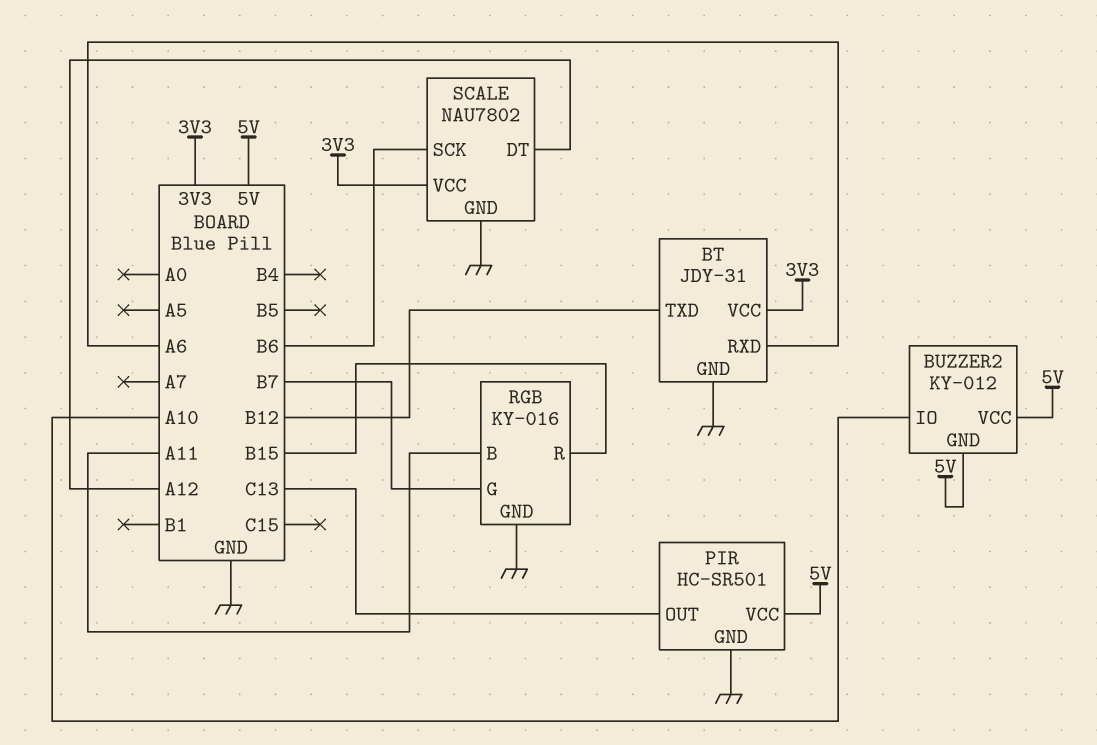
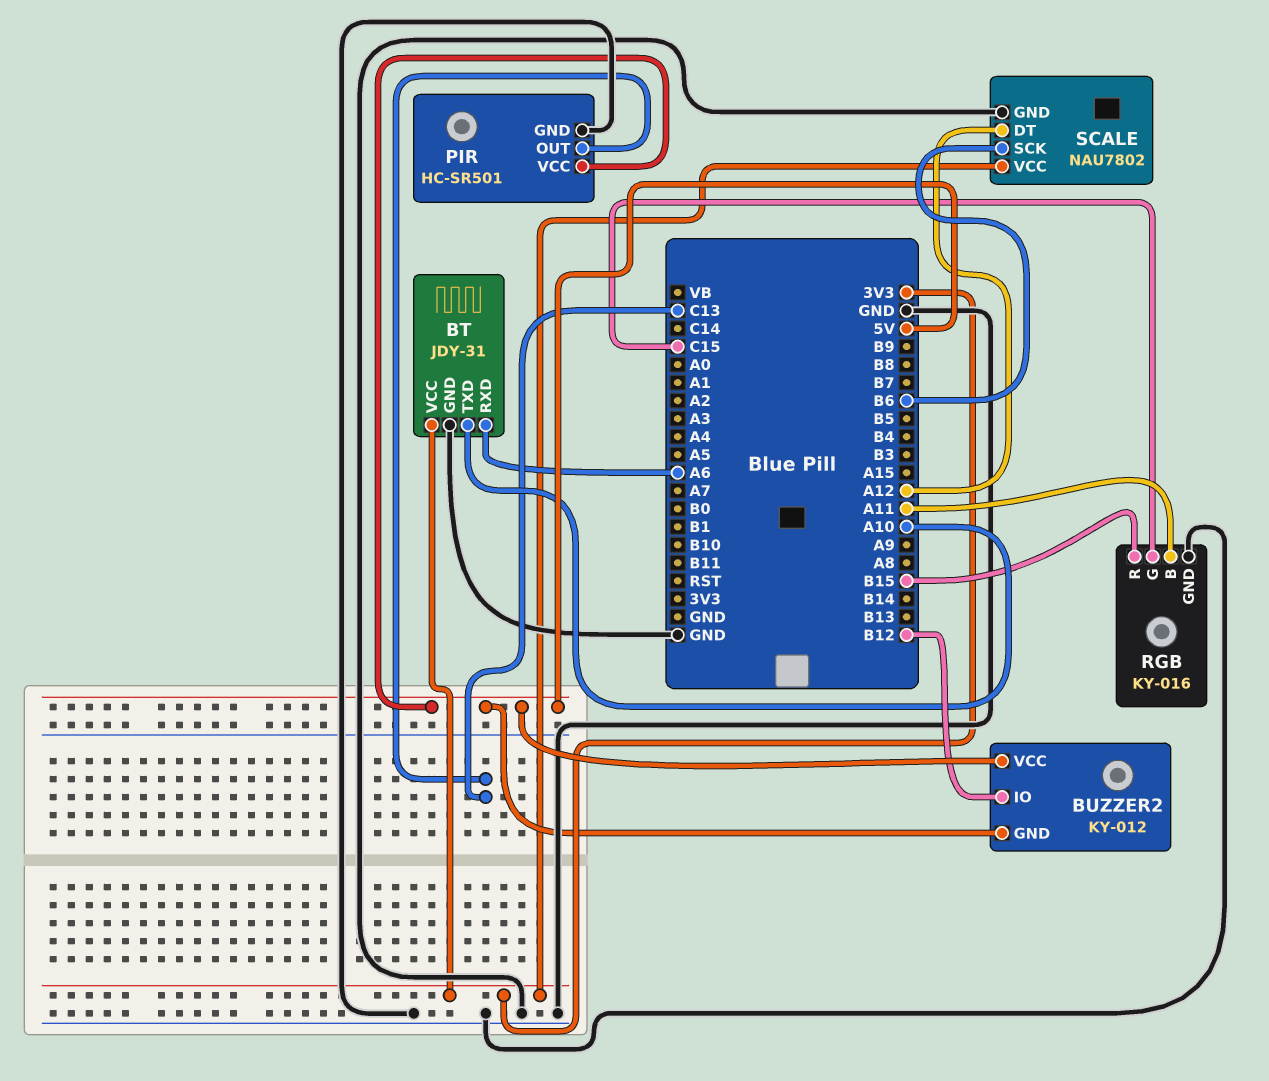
BT pin TXD: B12 -> A10
BUZZER2 pin IO: A10 -> B12
RGB pin G: B7 -> C15

